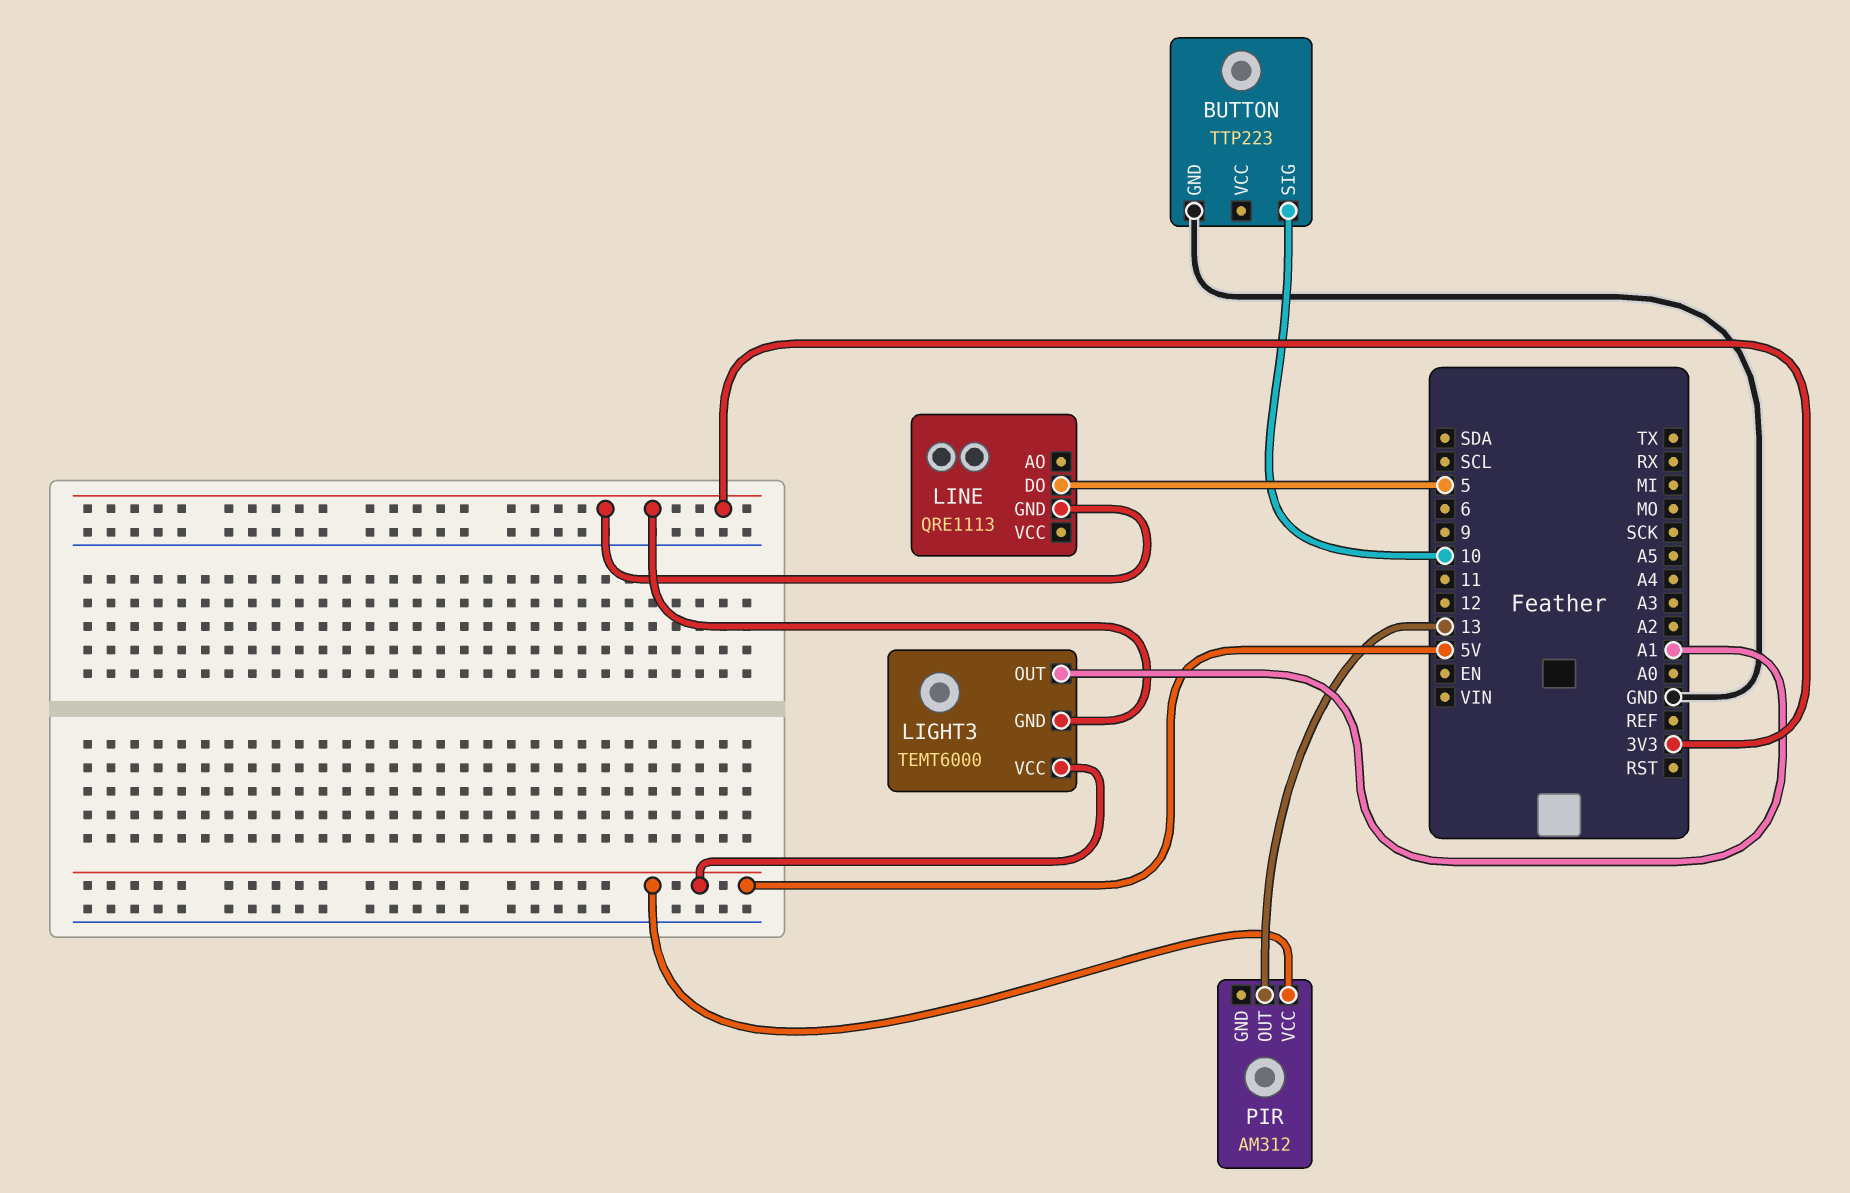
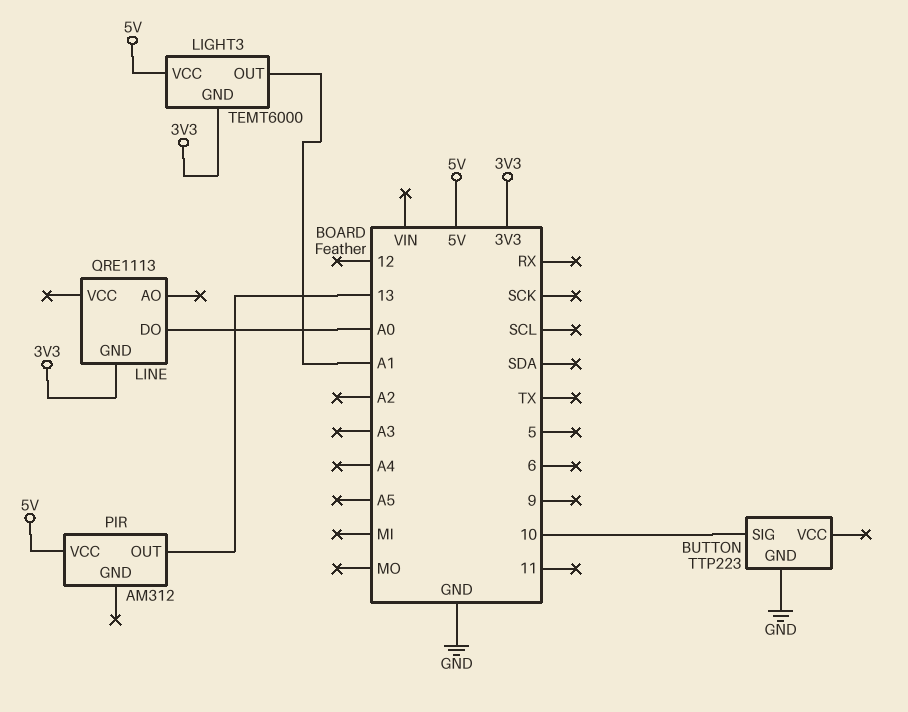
LINE pin DO: 5 -> A0

